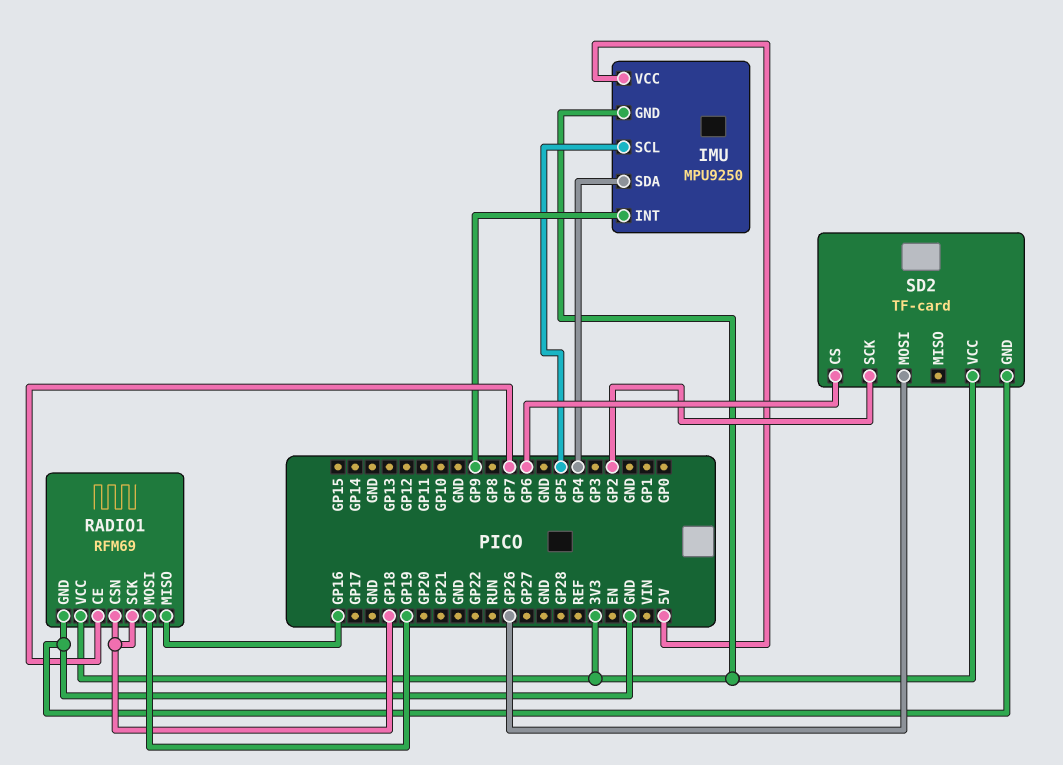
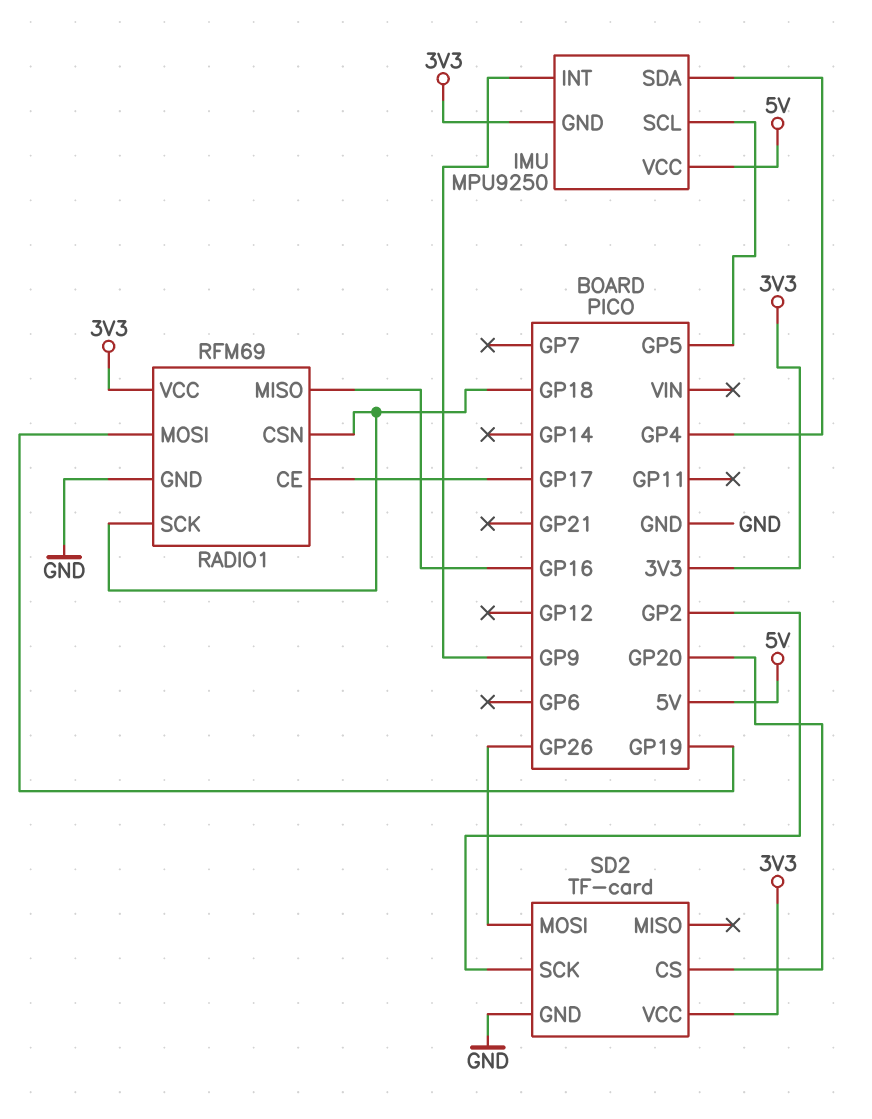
RADIO1 pin CE: GP7 -> GP17
SD2 pin CS: GP6 -> GP20

